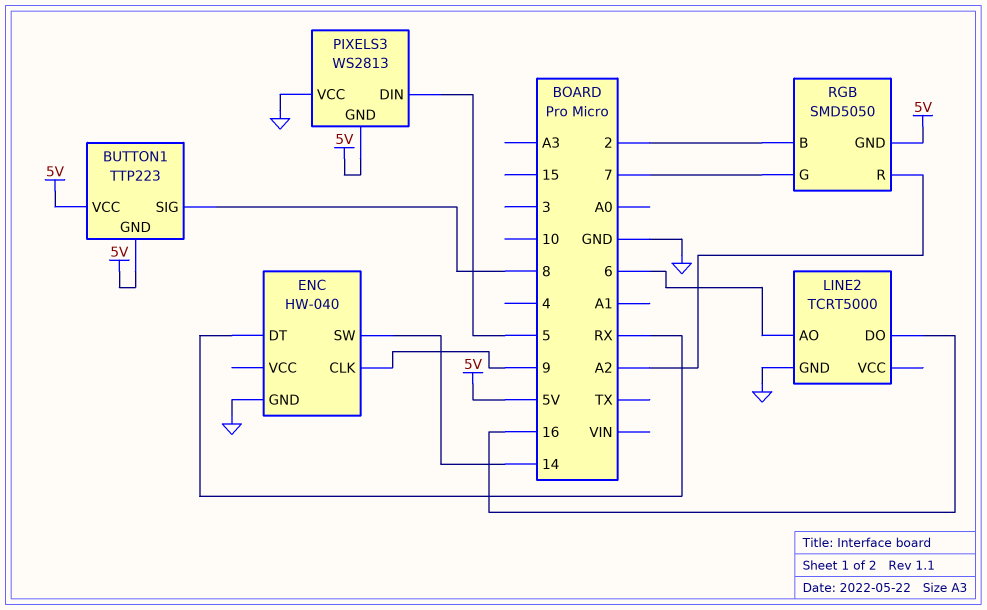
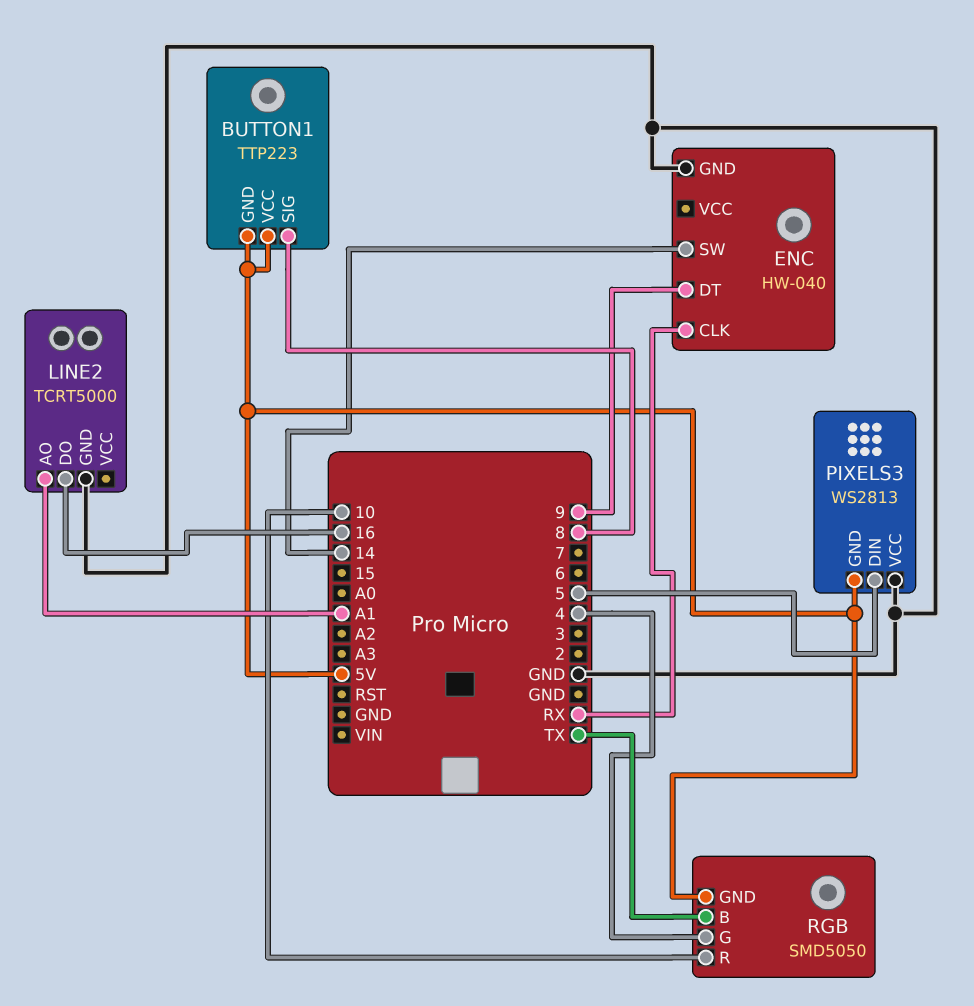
ENC pin CLK: 9 -> RX
ENC pin DT: RX -> 9
LINE2 pin AO: 6 -> A1
RGB pin B: 2 -> TX
RGB pin G: 7 -> 4
RGB pin R: A2 -> 10

